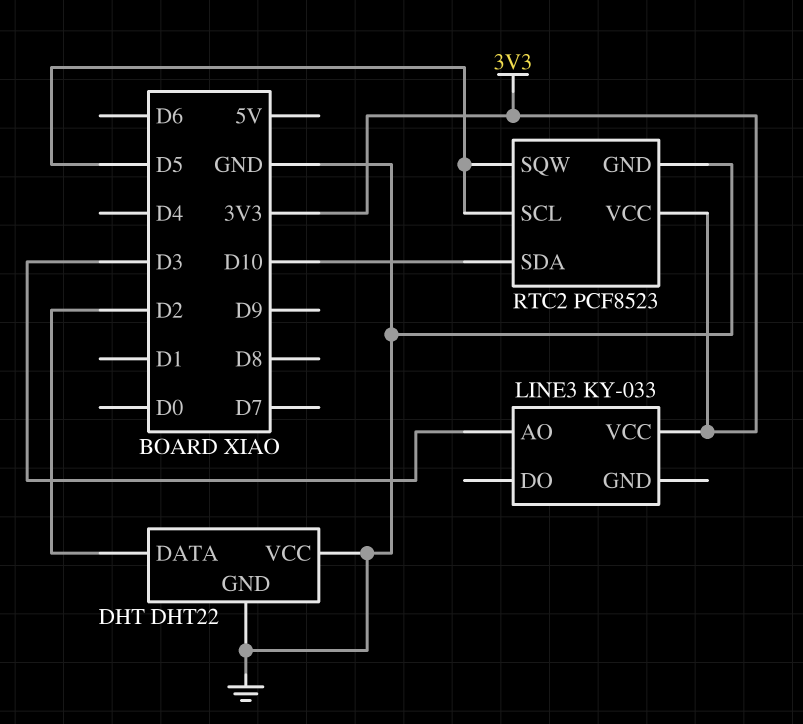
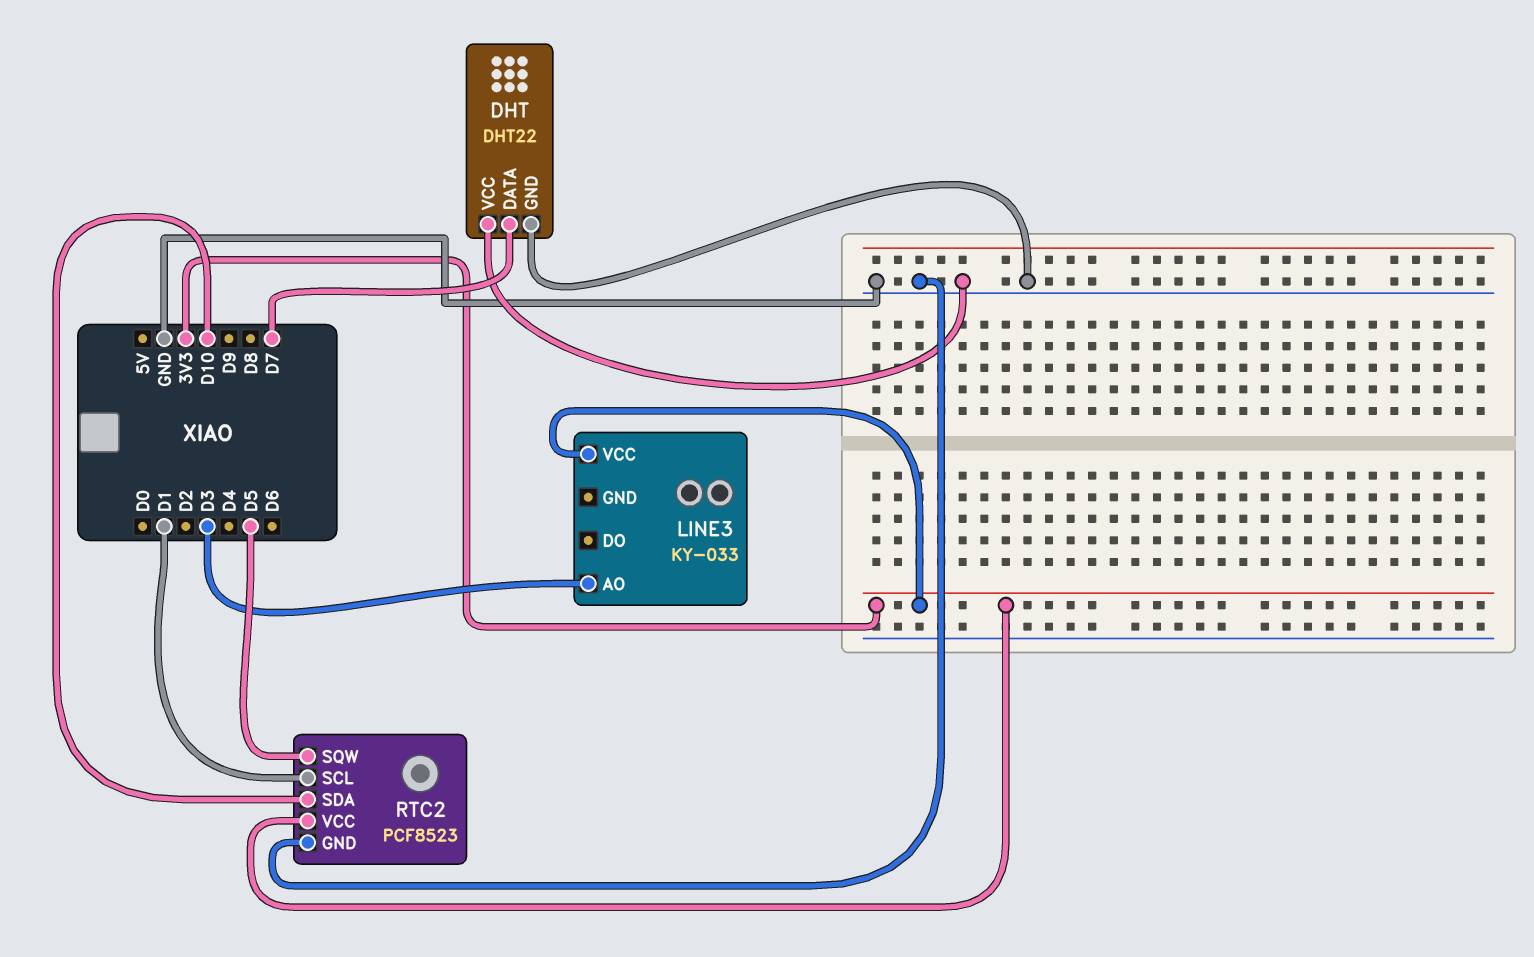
DHT pin DATA: D2 -> D7
RTC2 pin SCL: D5 -> D1

